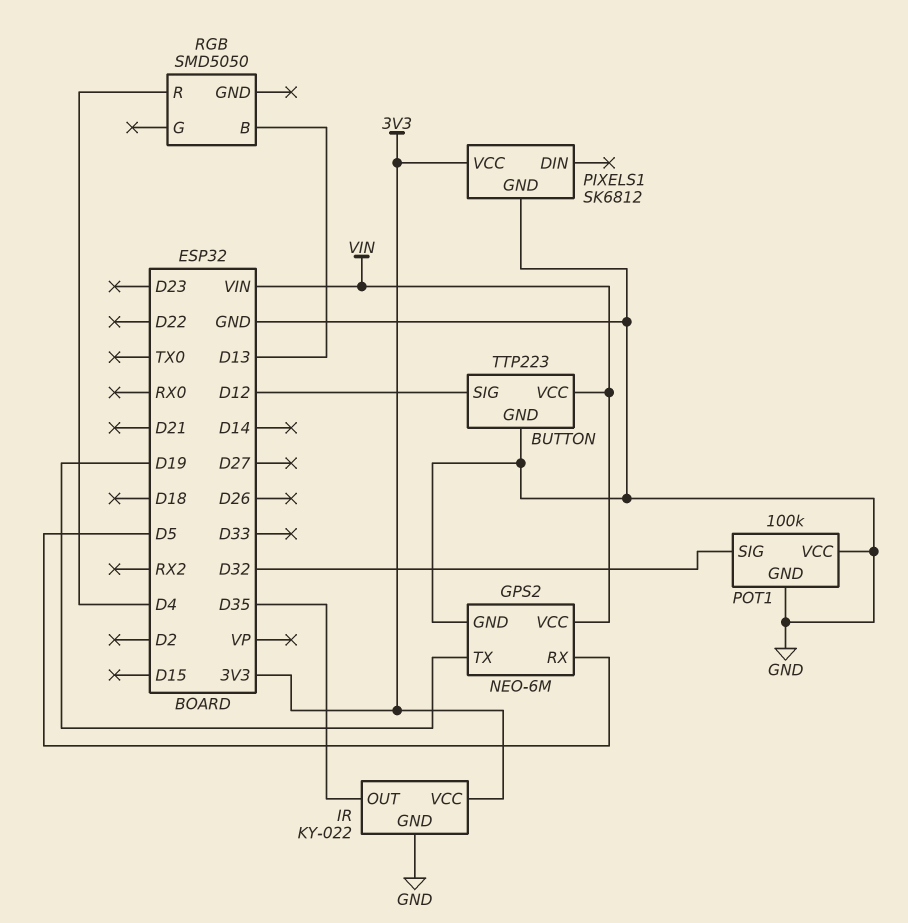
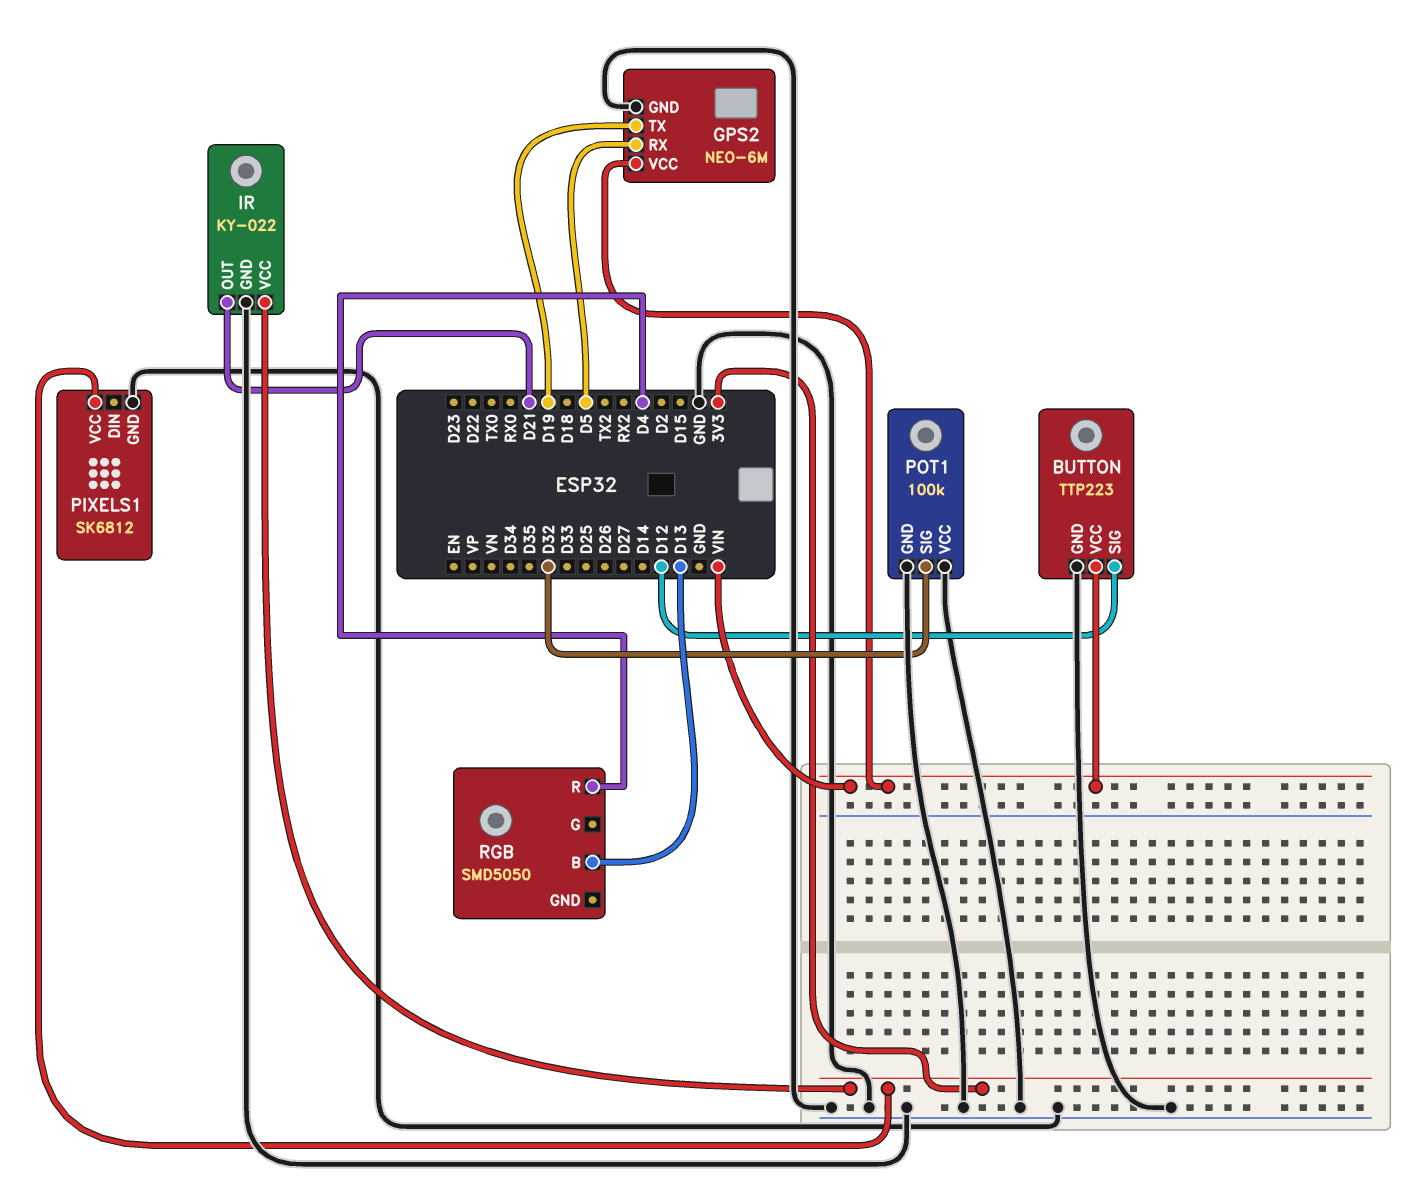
IR pin OUT: D35 -> D21

